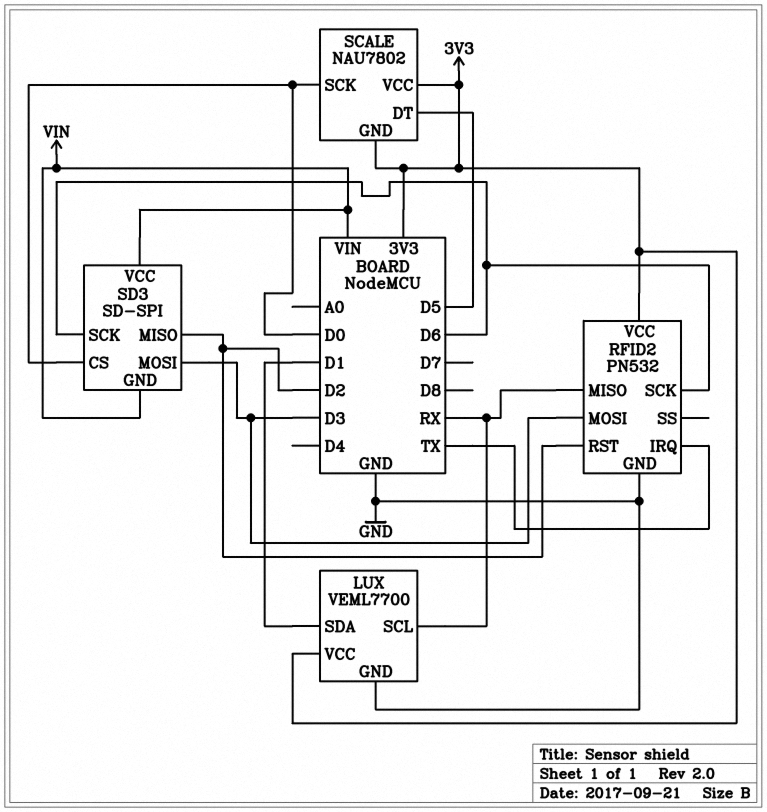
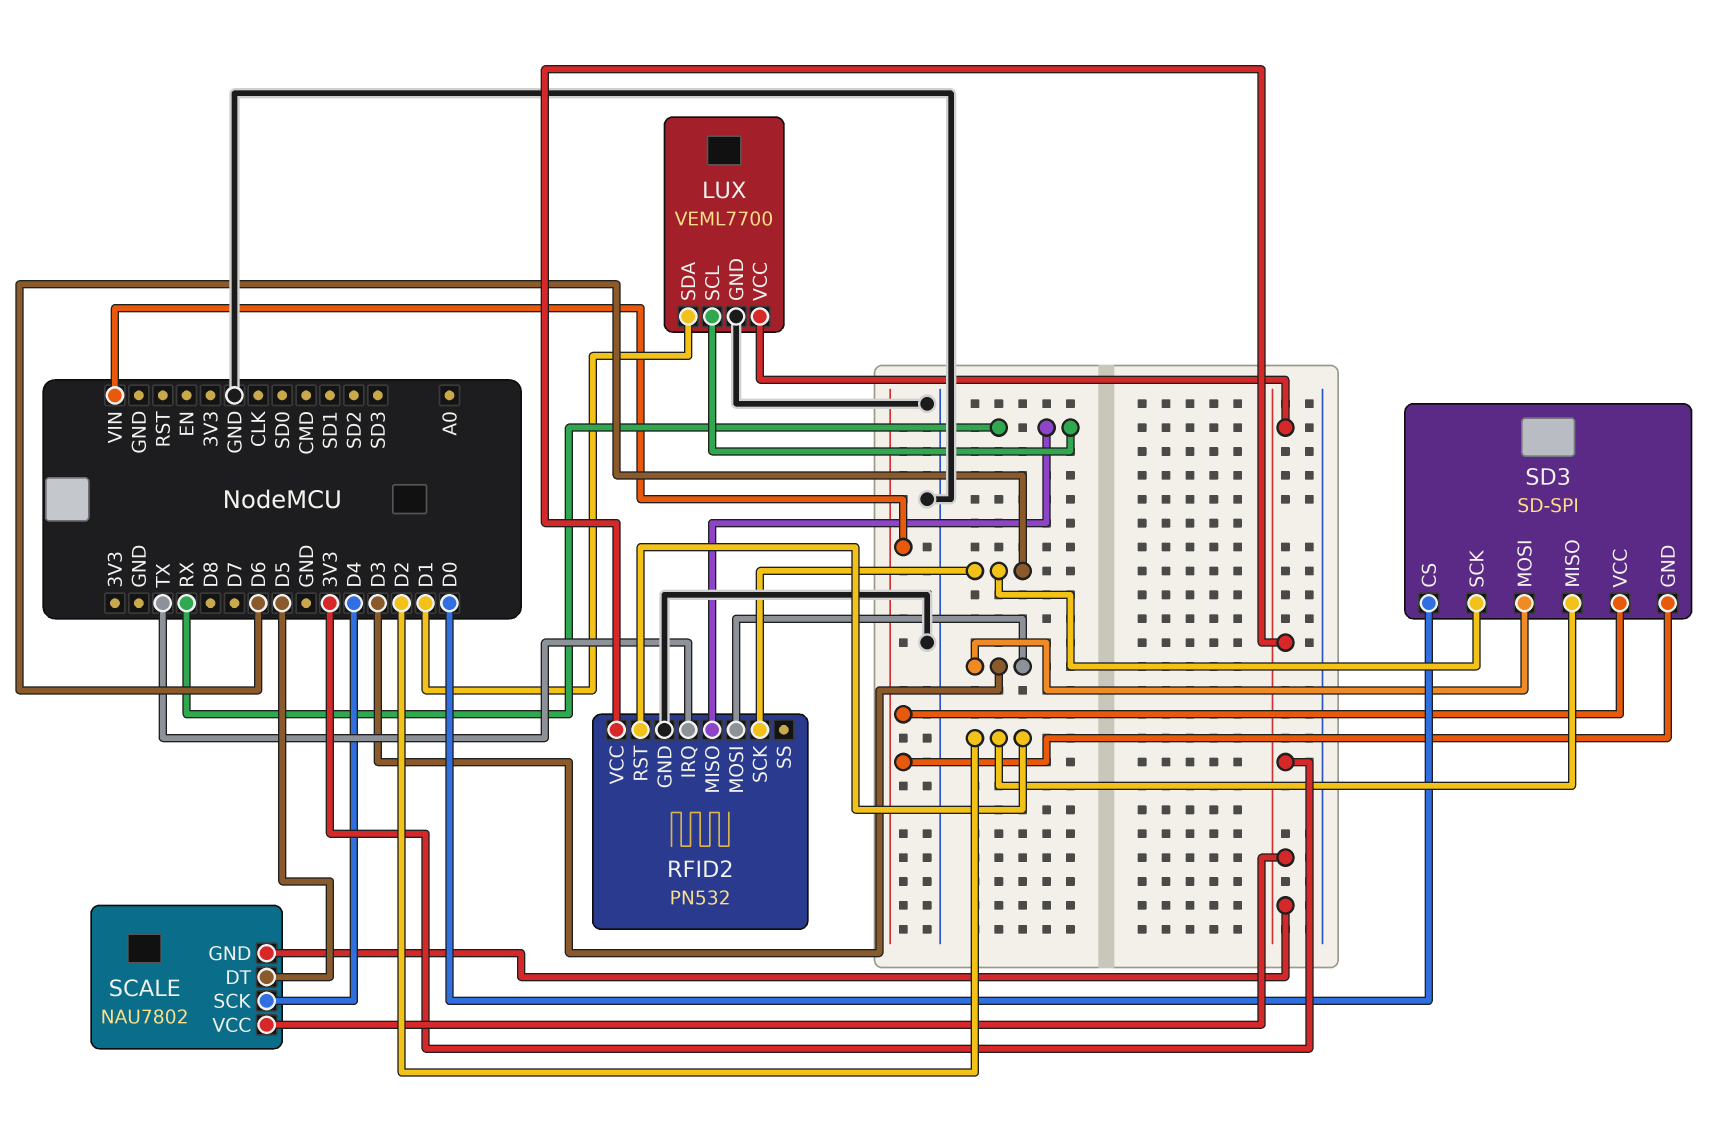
SCALE pin SCK: D0 -> D4

